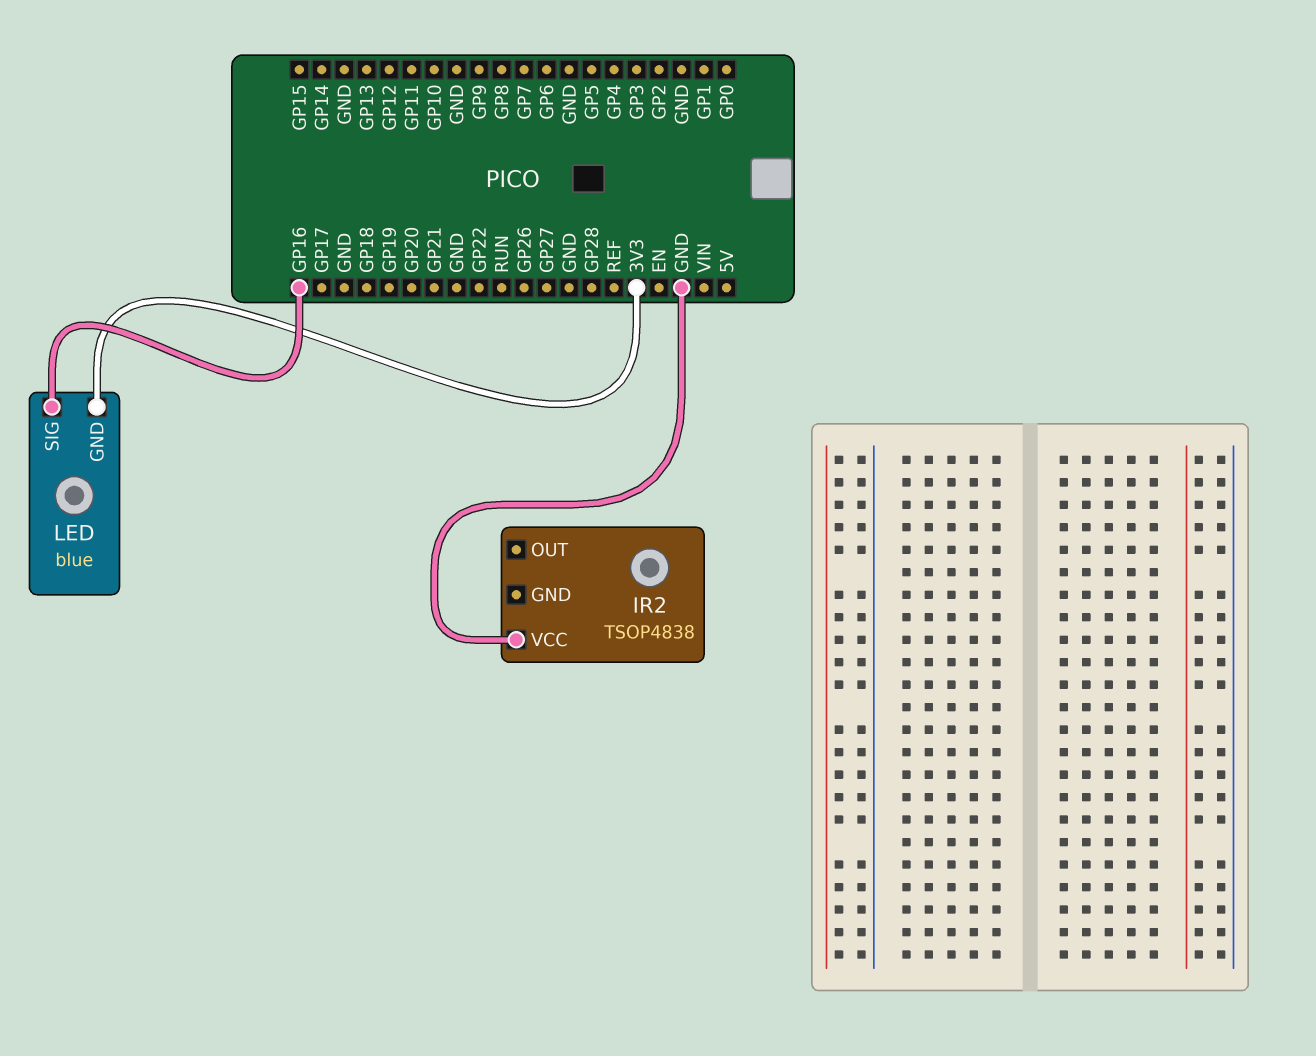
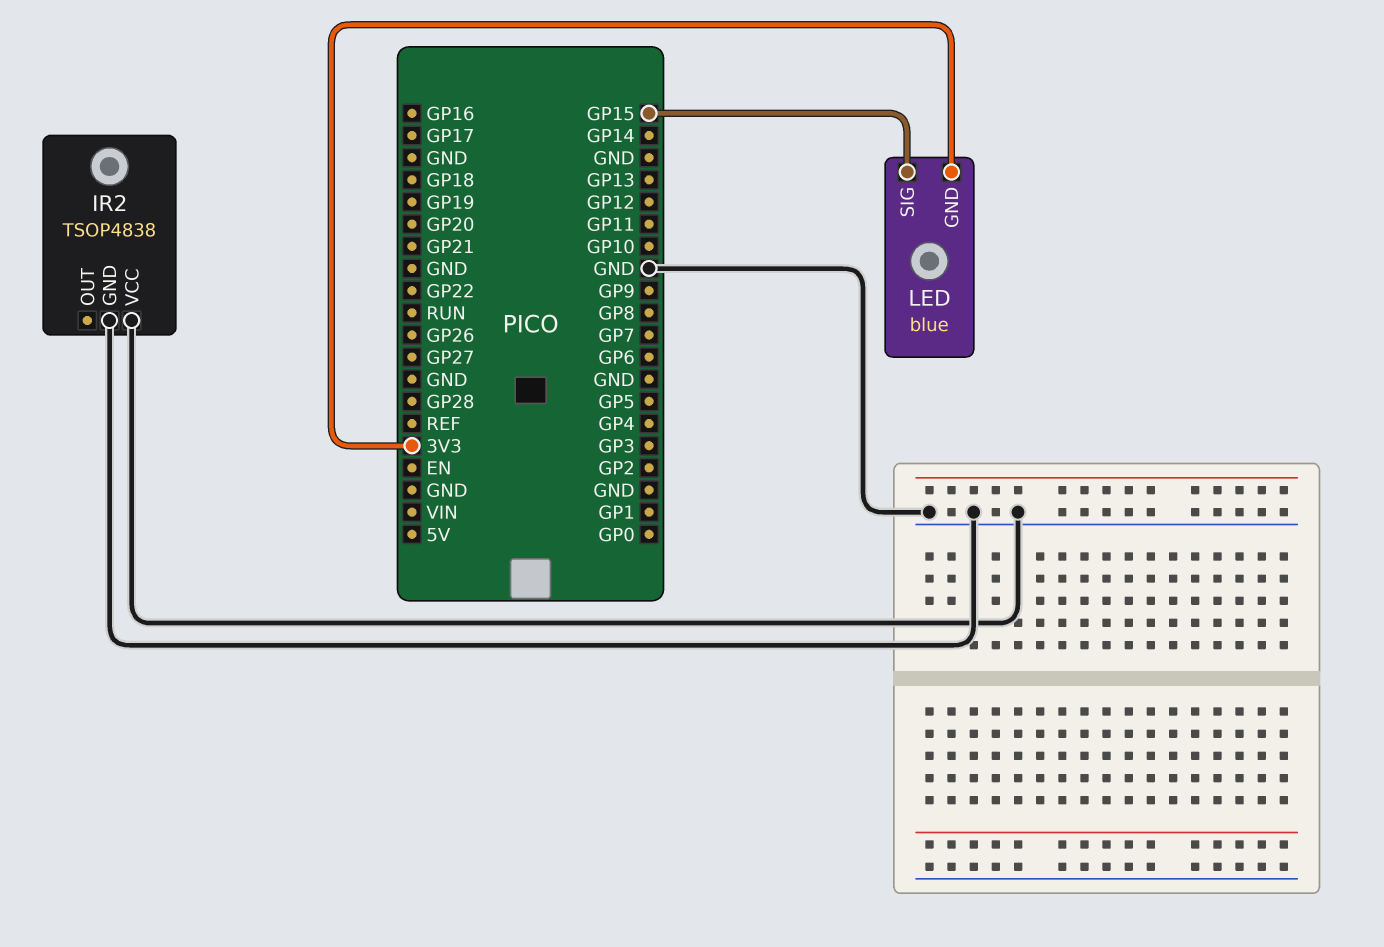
IR2 pin GND: none -> GND
LED pin SIG: GP16 -> GP15

